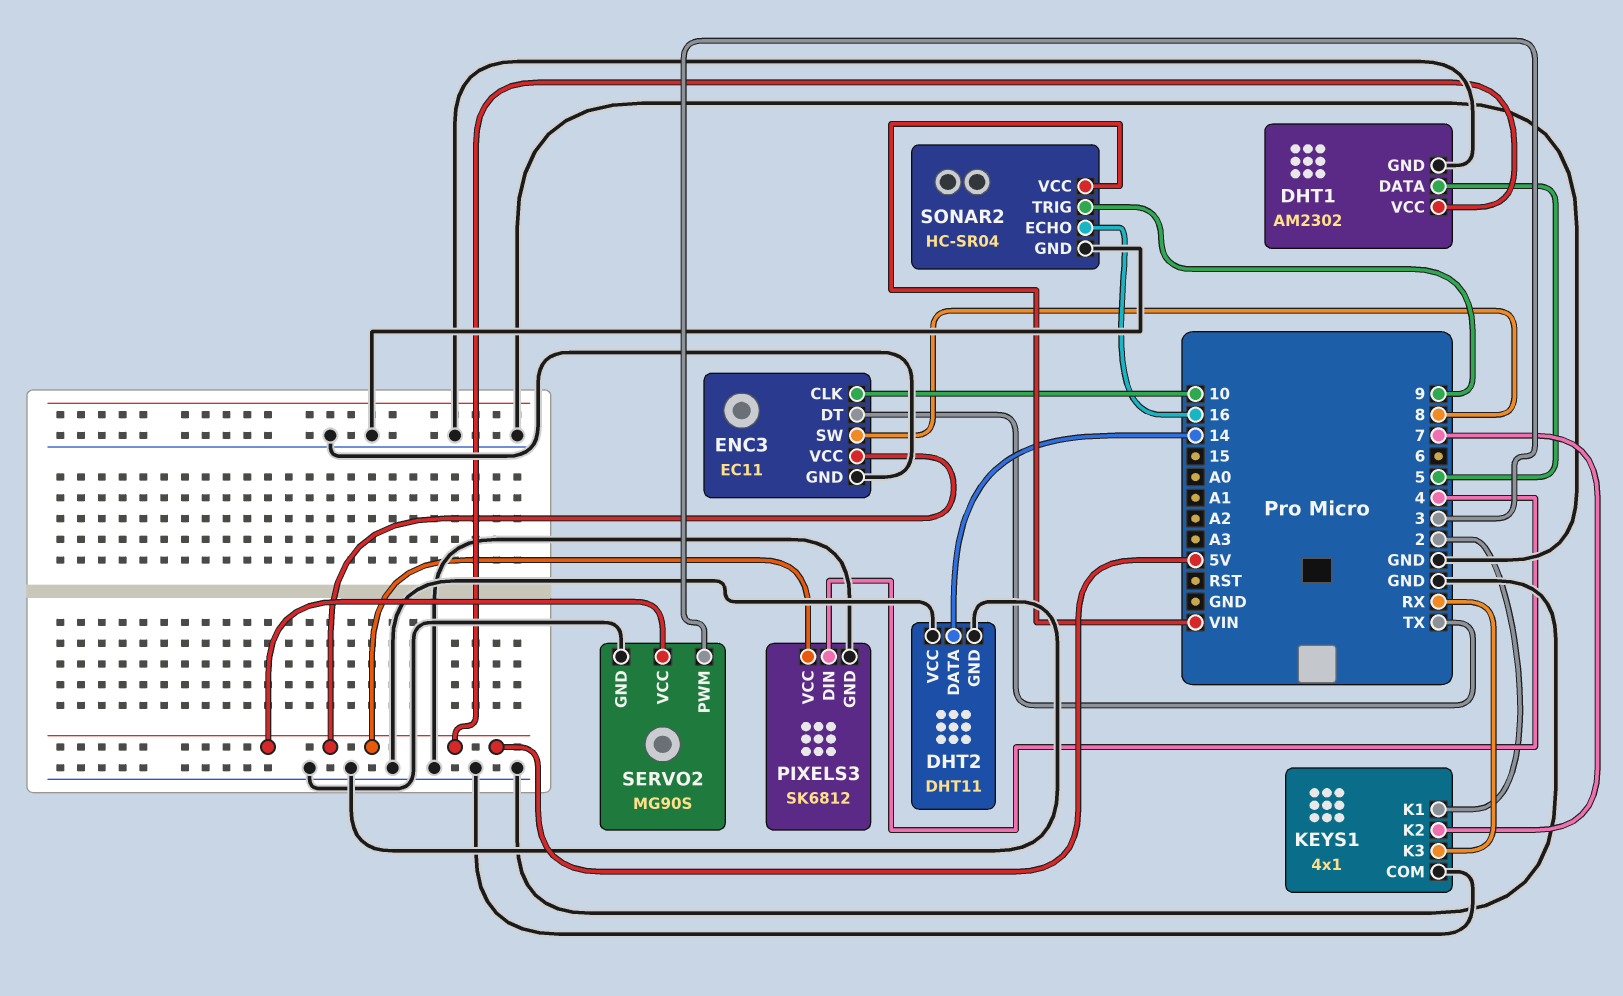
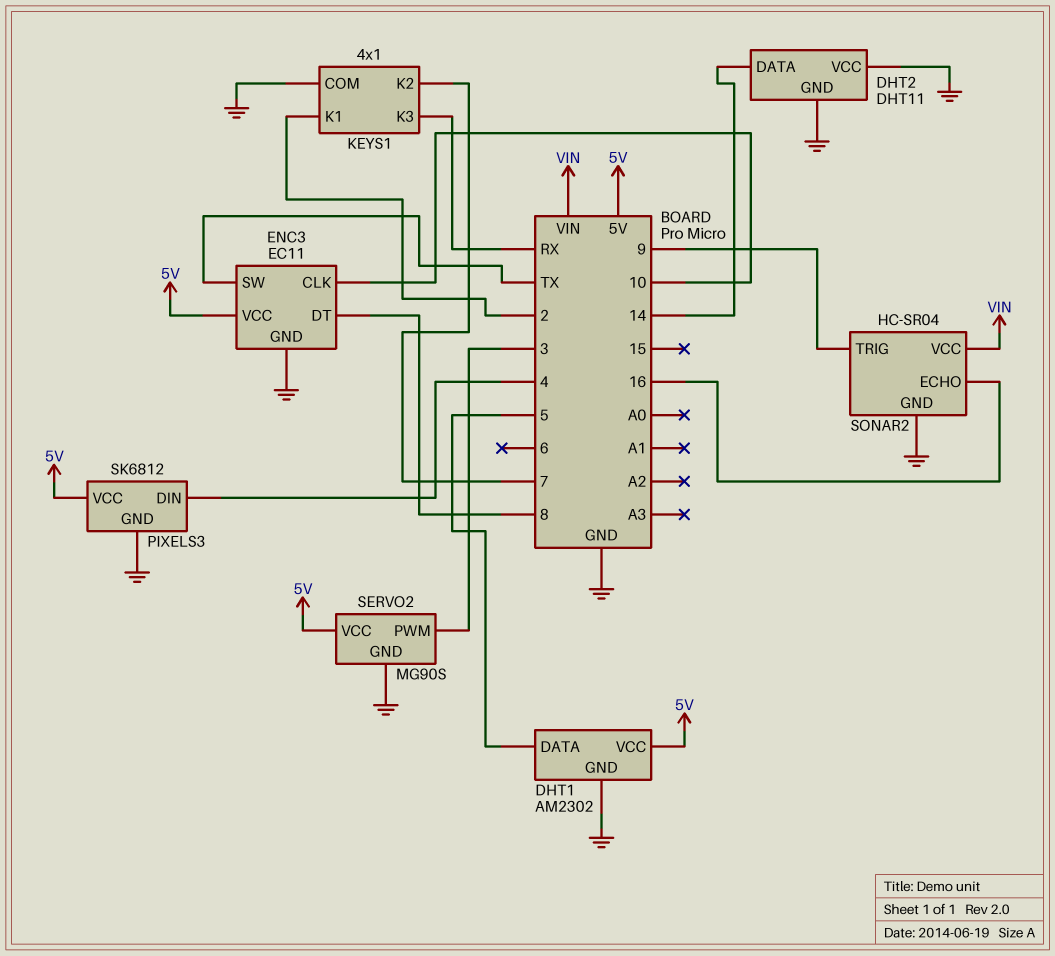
ENC3 pin DT: TX -> 8
ENC3 pin SW: 8 -> TX

